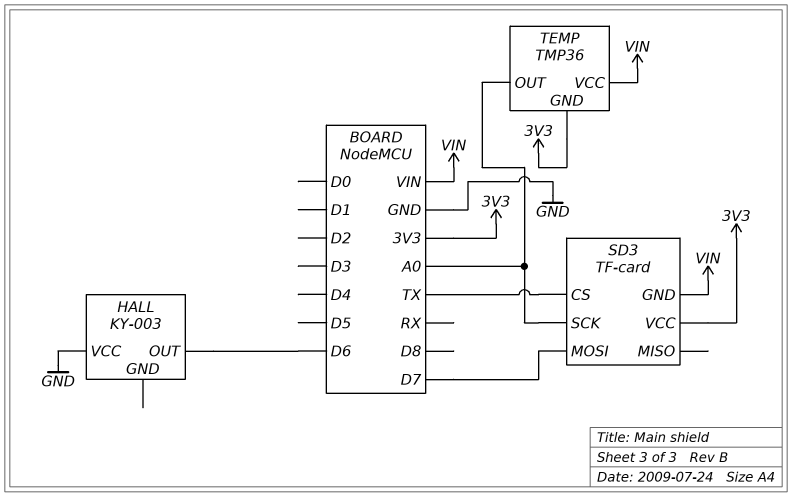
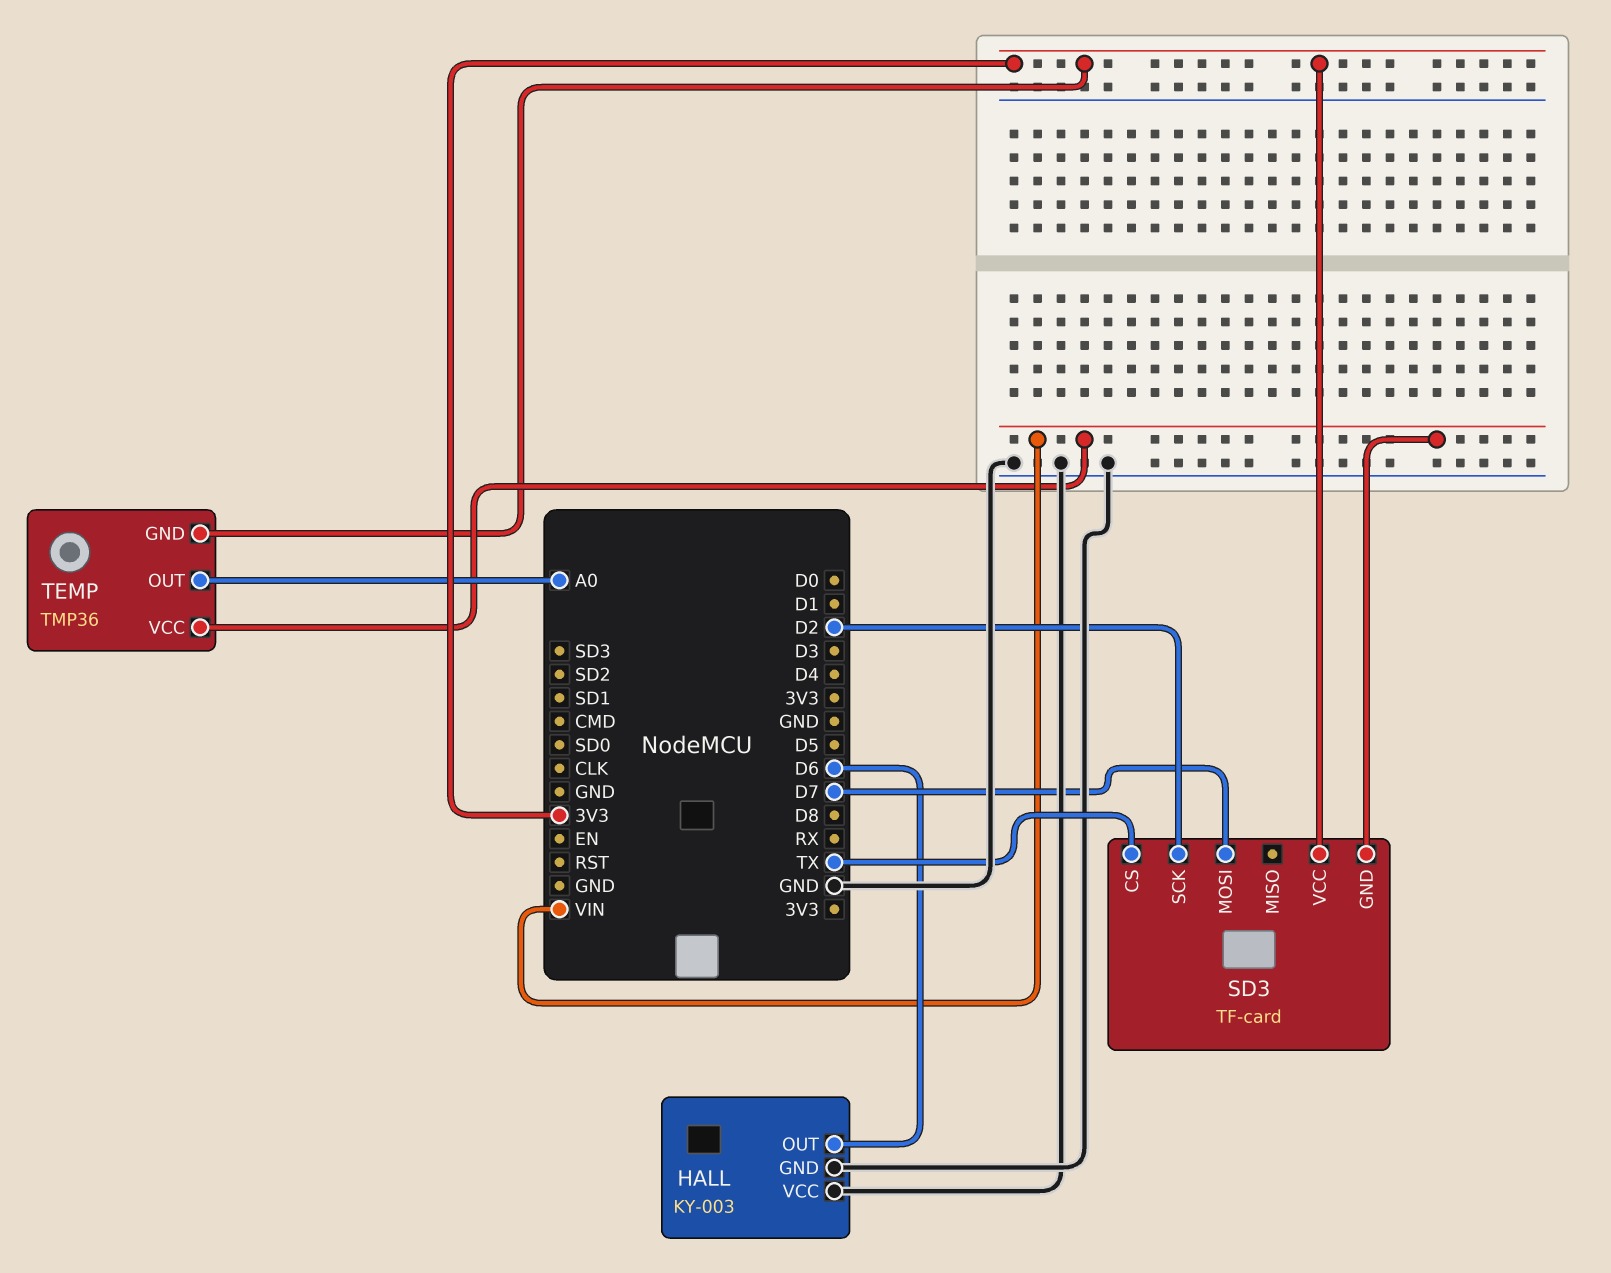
HALL pin GND: none -> GND
SD3 pin SCK: A0 -> D2

